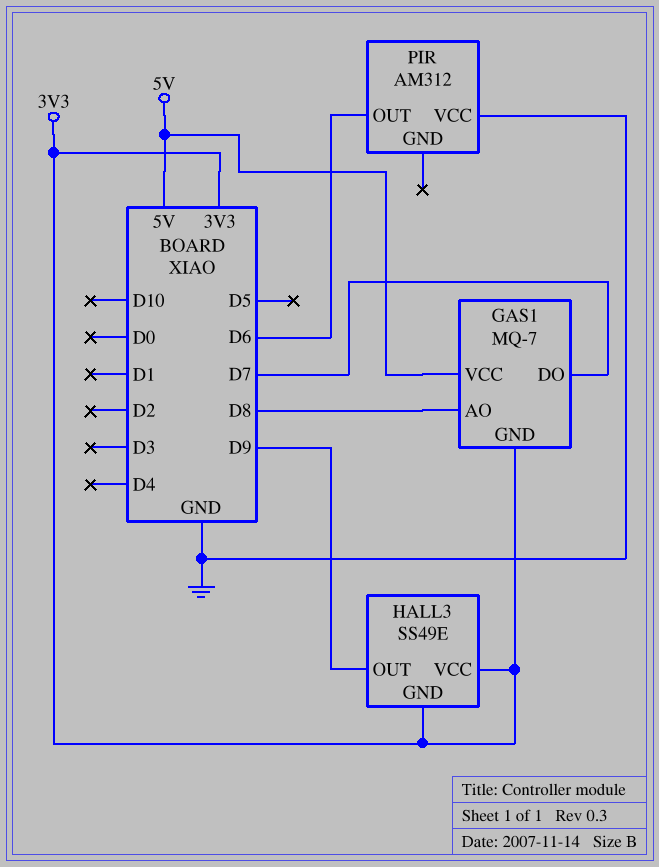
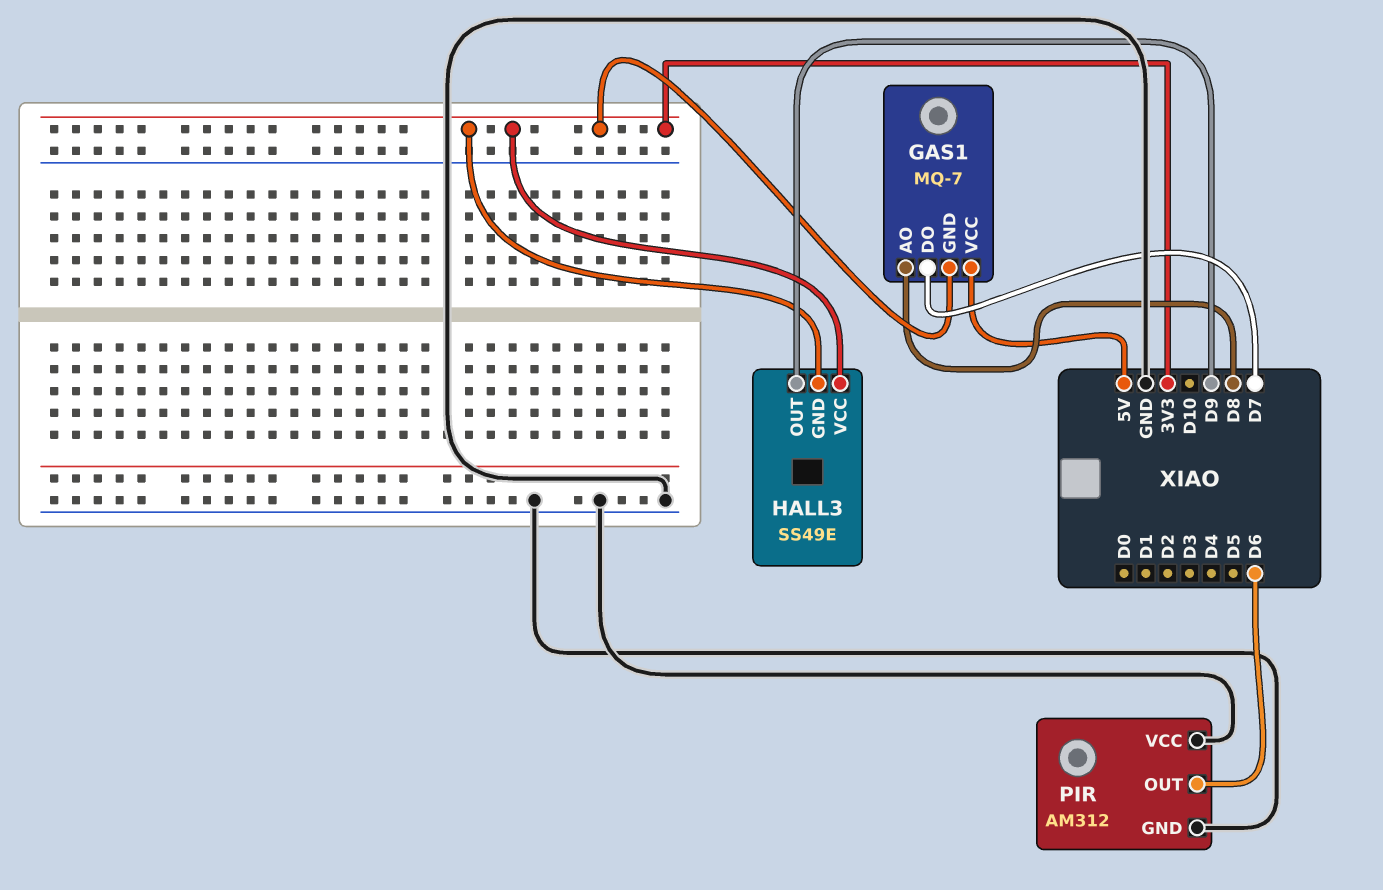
PIR pin GND: none -> GND

